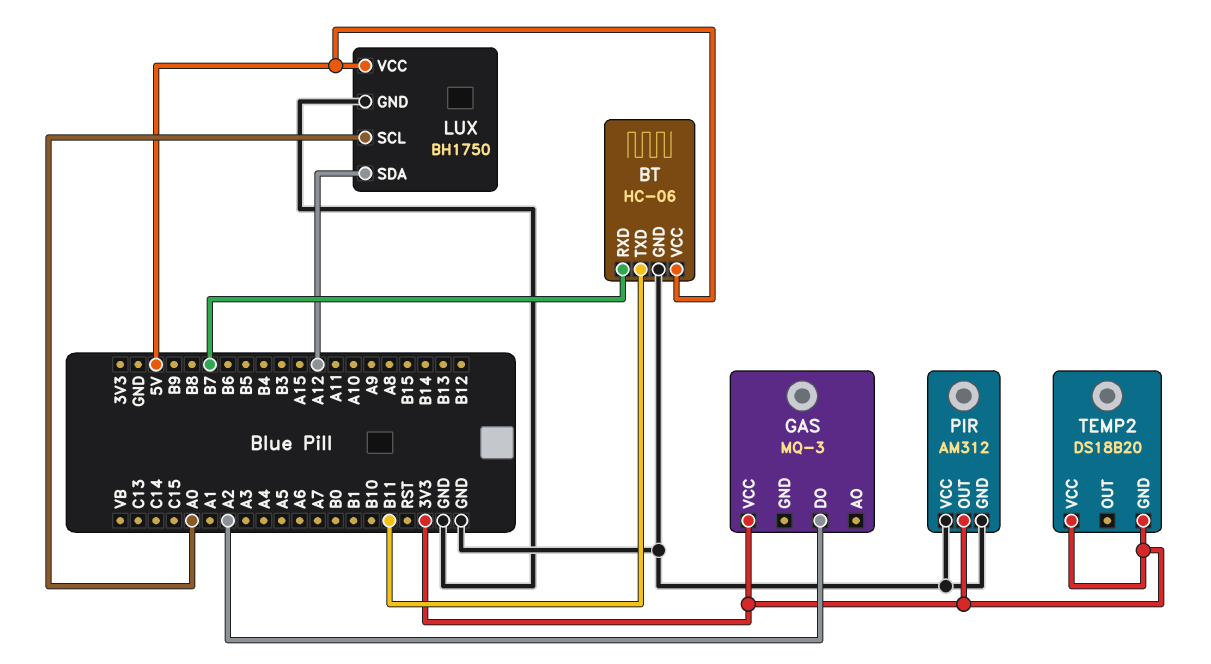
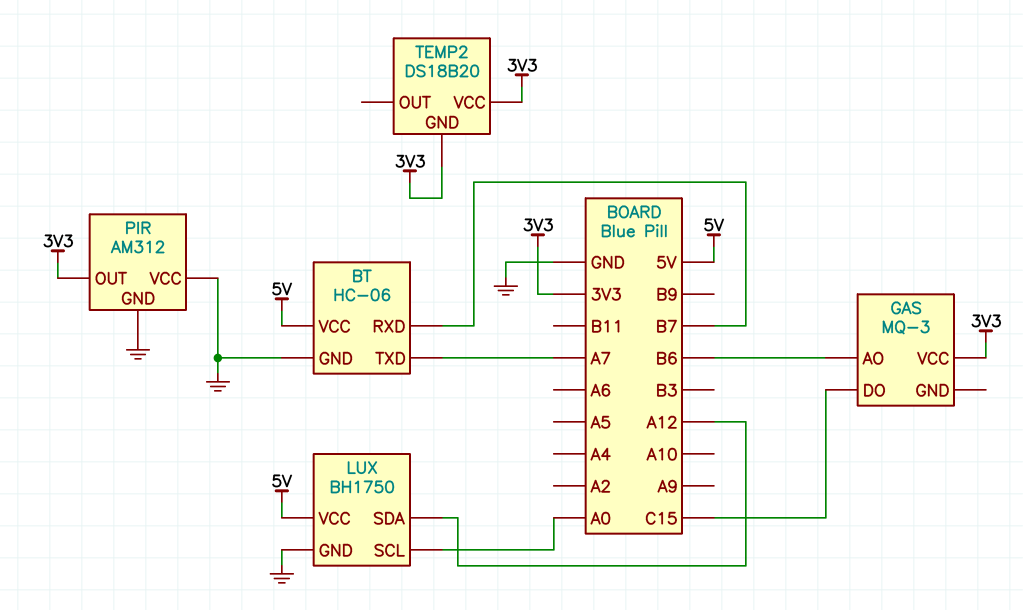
BT pin TXD: B11 -> A7
GAS pin AO: none -> B6
GAS pin DO: A2 -> C15

